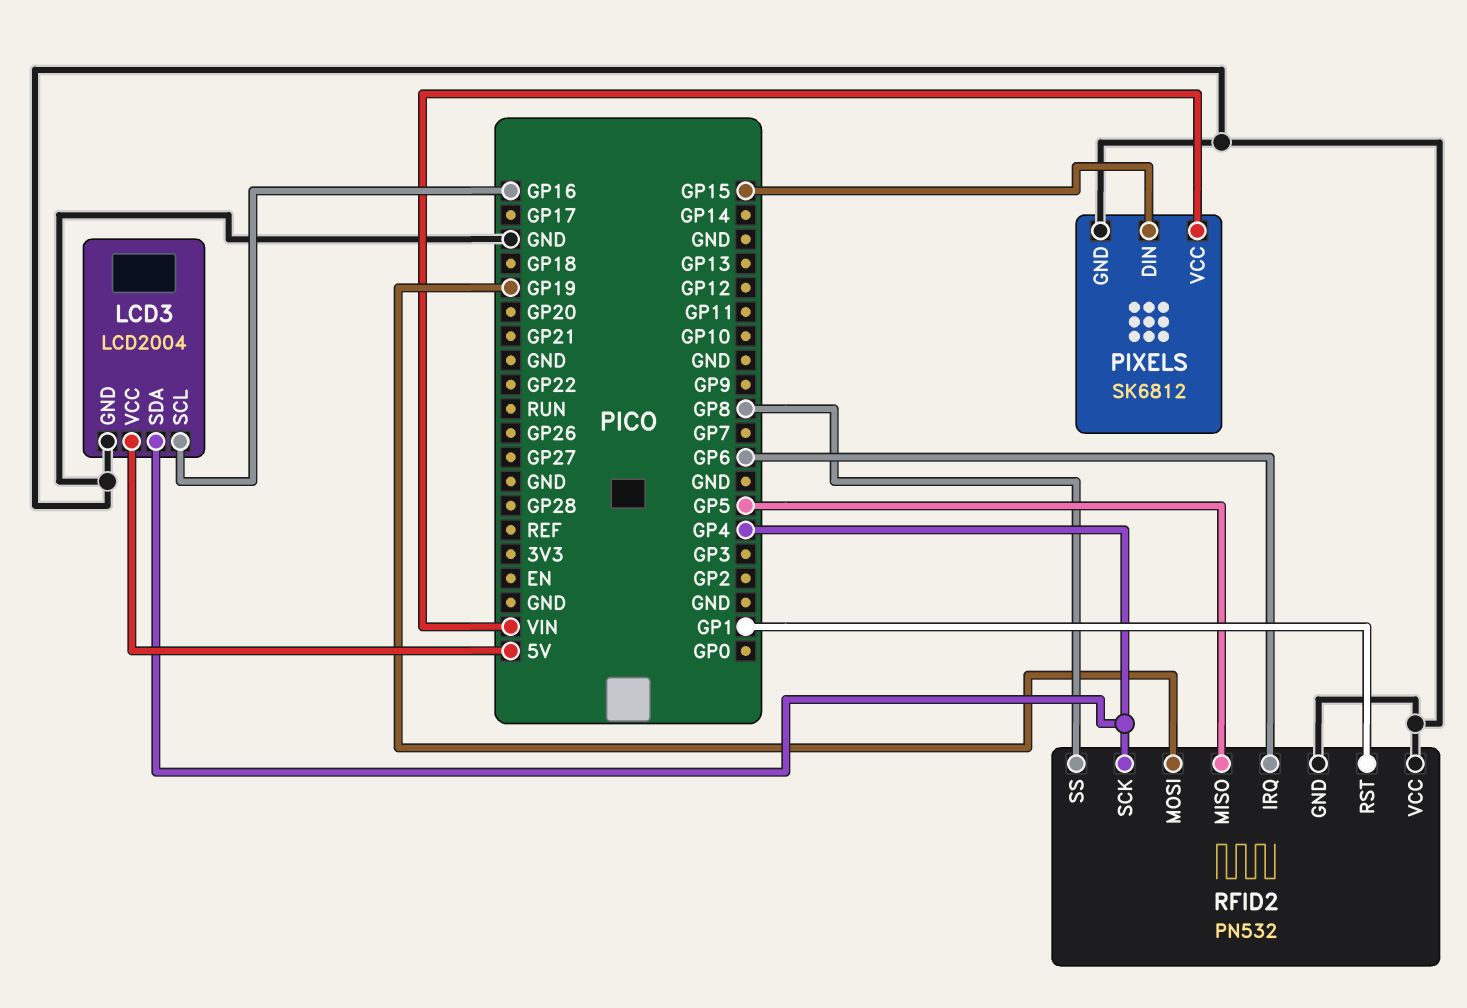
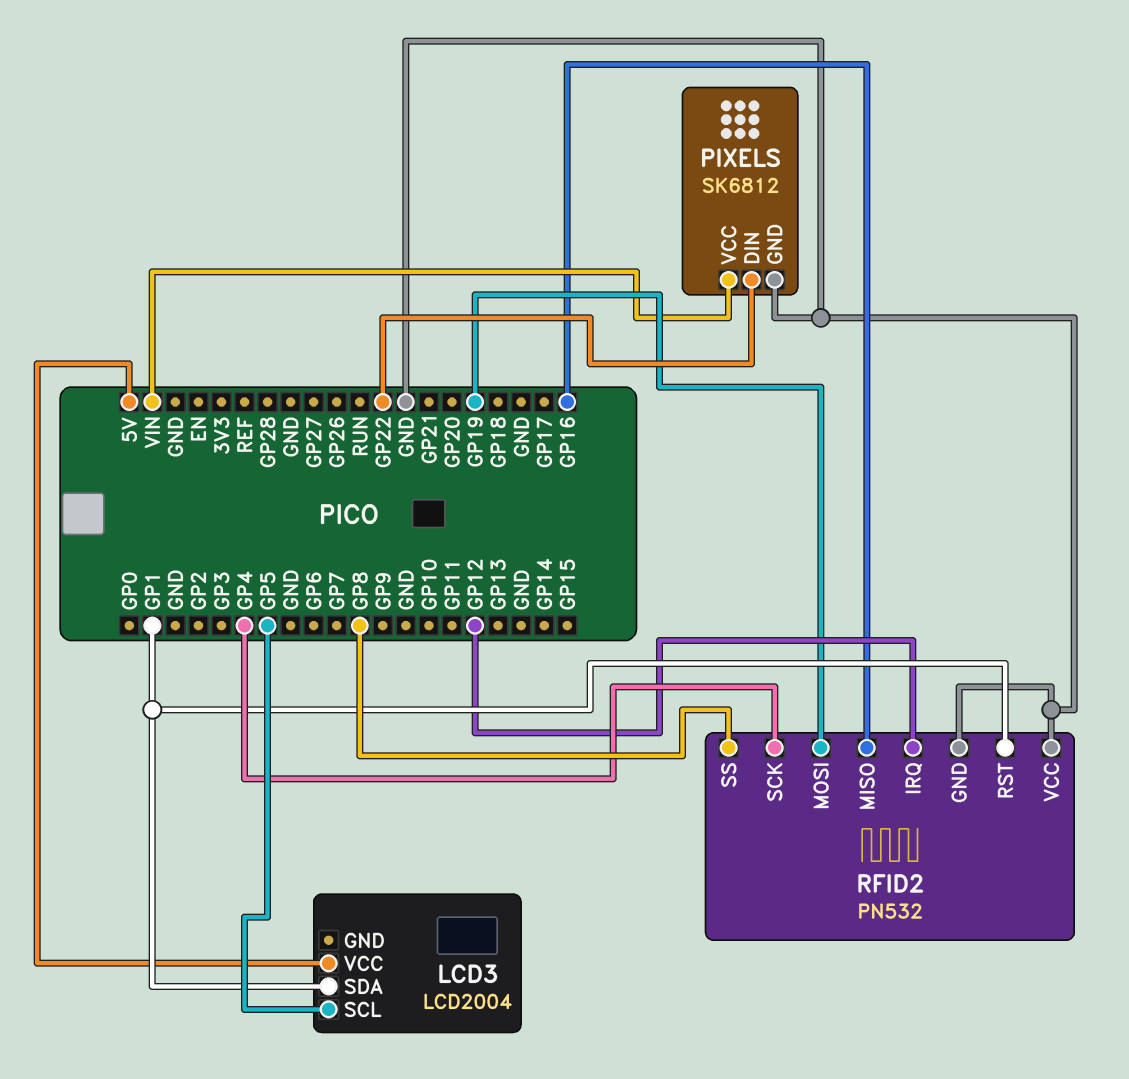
LCD3 pin GND: GND -> none
LCD3 pin SCL: GP16 -> GP5
LCD3 pin SDA: GP4 -> GP1
PIXELS pin DIN: GP15 -> GP22
RFID2 pin IRQ: GP6 -> GP12
RFID2 pin MISO: GP5 -> GP16

